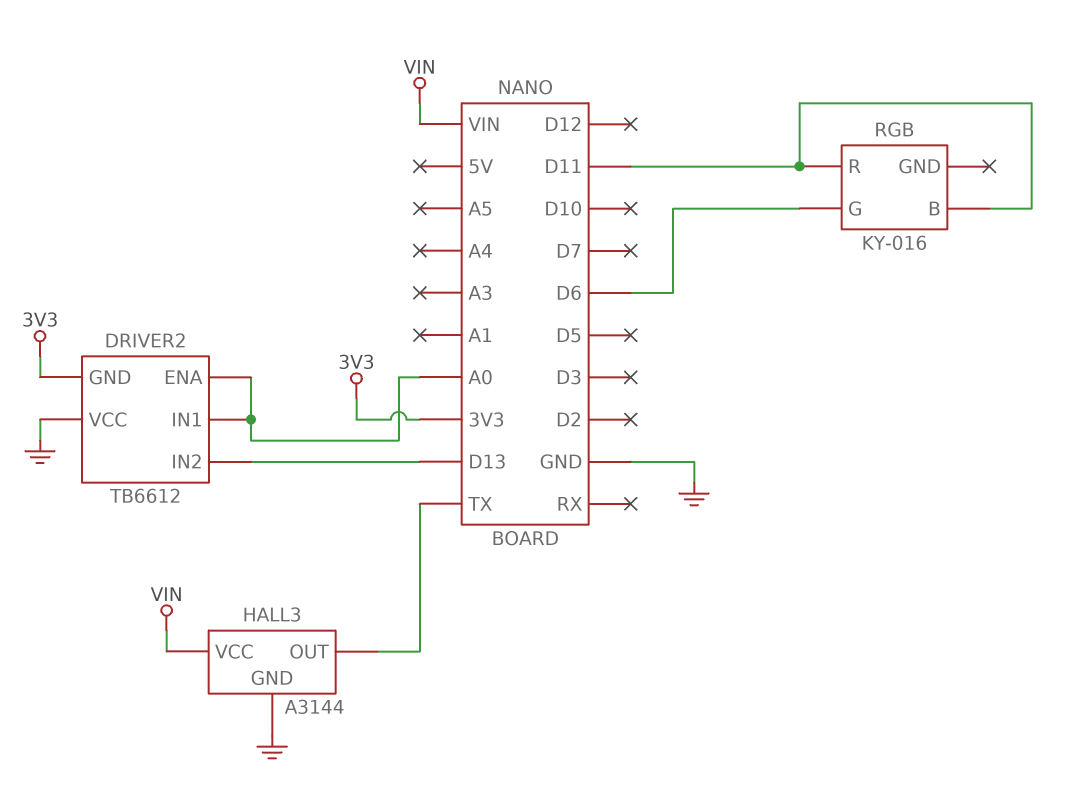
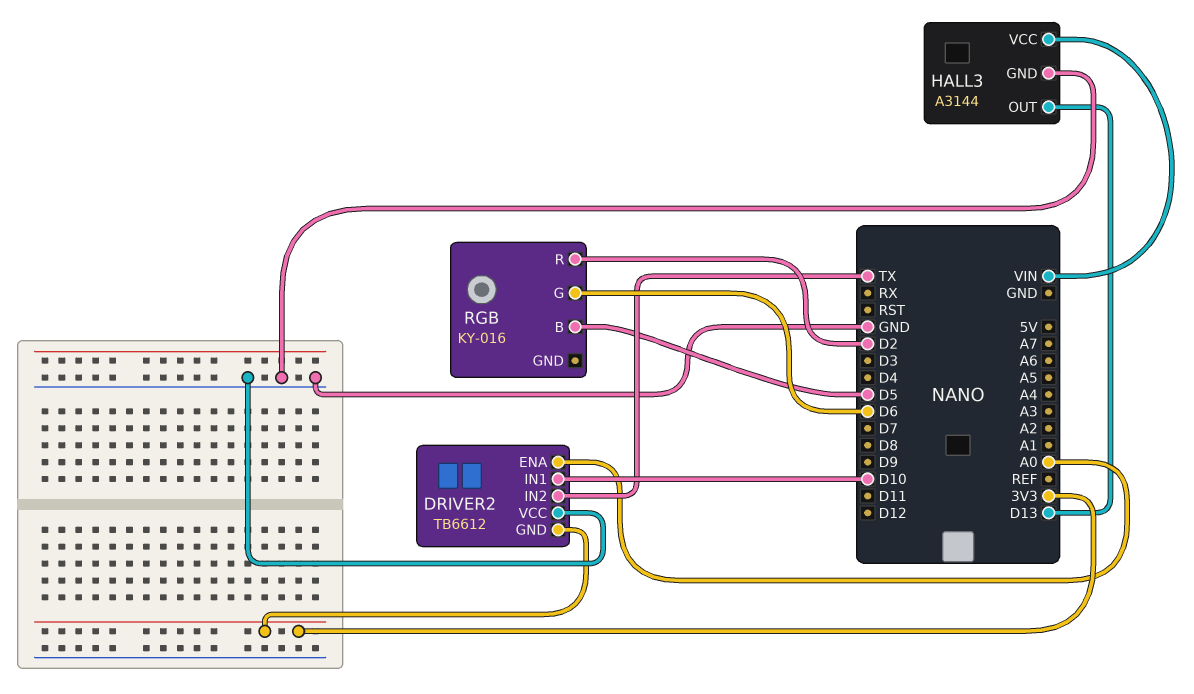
DRIVER2 pin IN1: A0 -> D10
DRIVER2 pin IN2: D13 -> TX
HALL3 pin OUT: TX -> D13
RGB pin B: D11 -> D5
RGB pin R: D11 -> D2

